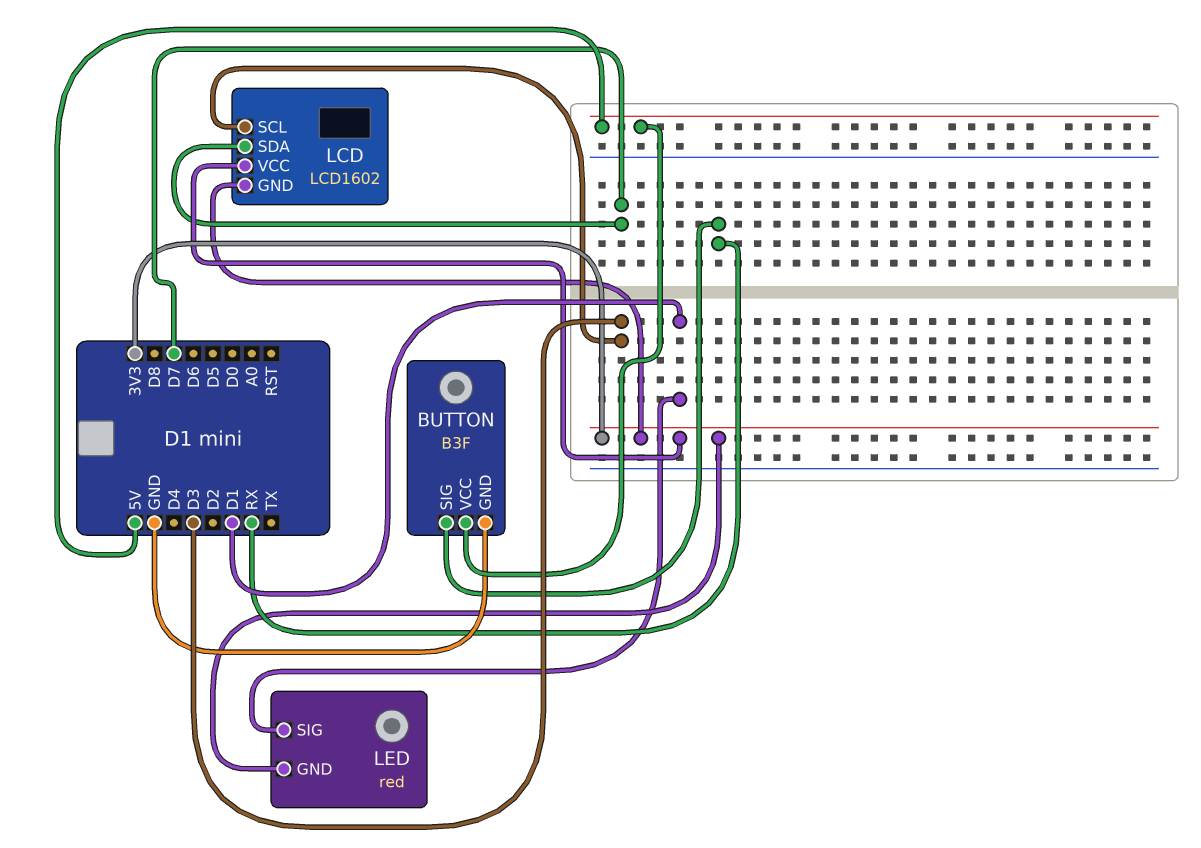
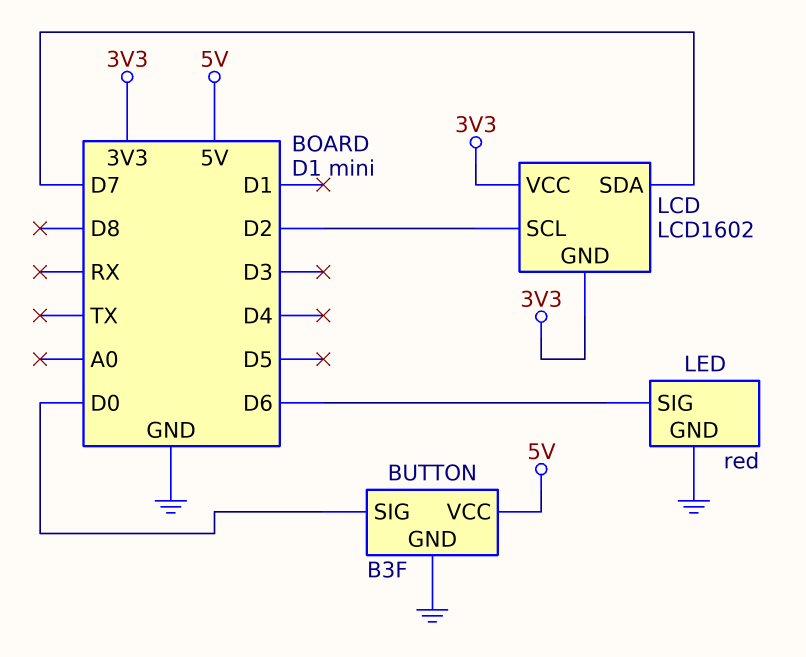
BUTTON pin SIG: RX -> D0
LCD pin SCL: D3 -> D2
LED pin GND: 3V3 -> GND
LED pin SIG: D1 -> D6

